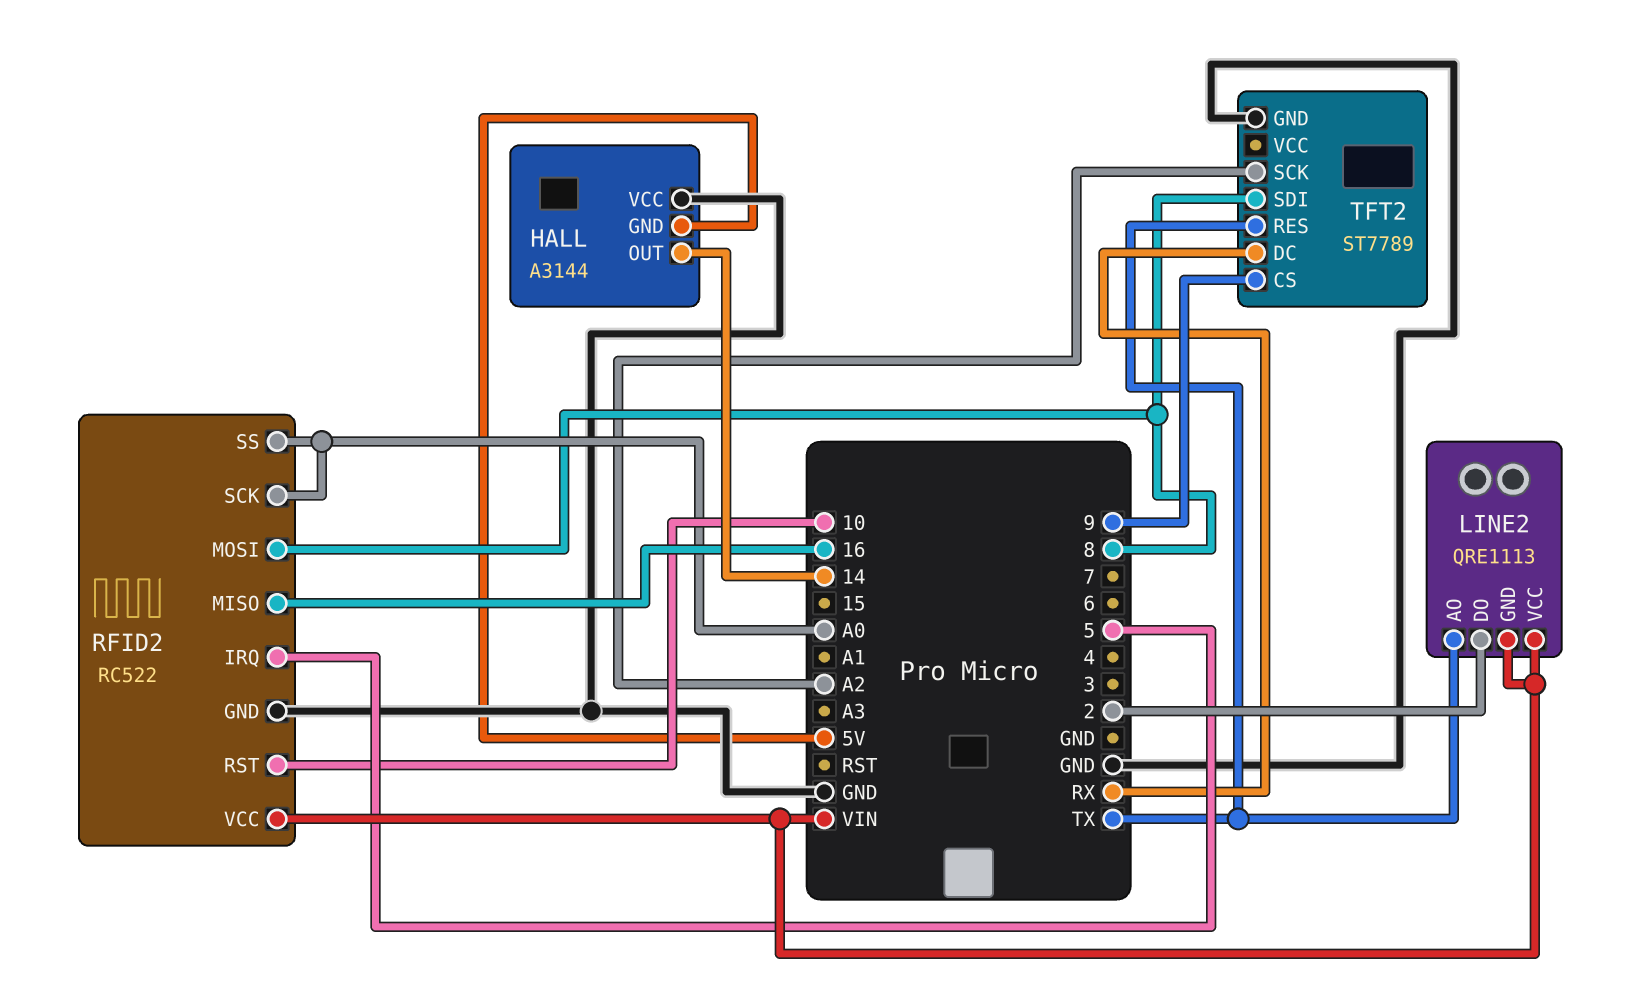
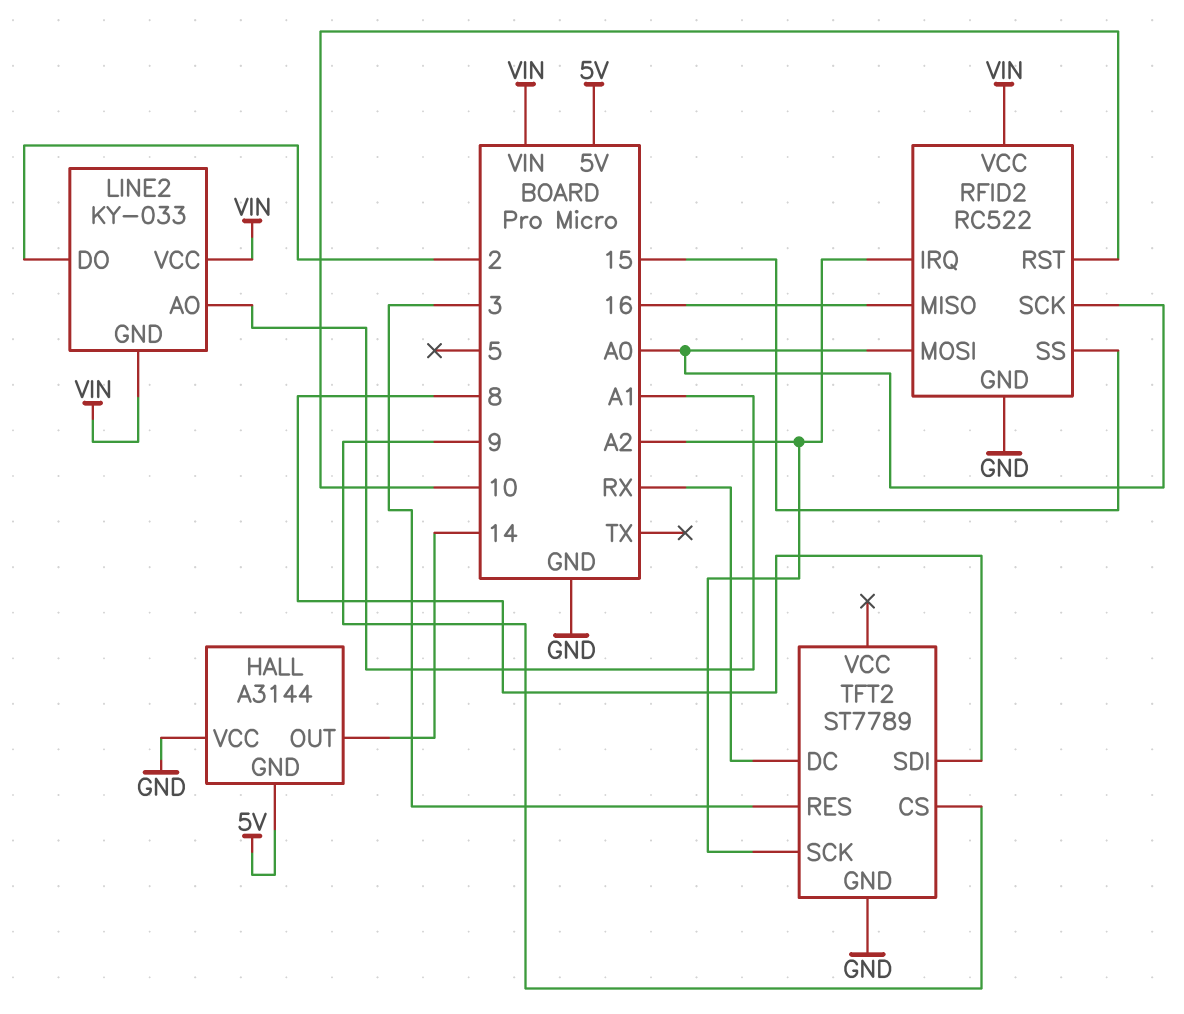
LINE2: QRE1113 -> KY-033
LINE2 pin AO: TX -> A1
RFID2 pin IRQ: 5 -> A2
RFID2 pin MOSI: 8 -> A0
RFID2 pin SS: A0 -> 15
TFT2 pin RES: TX -> 3

